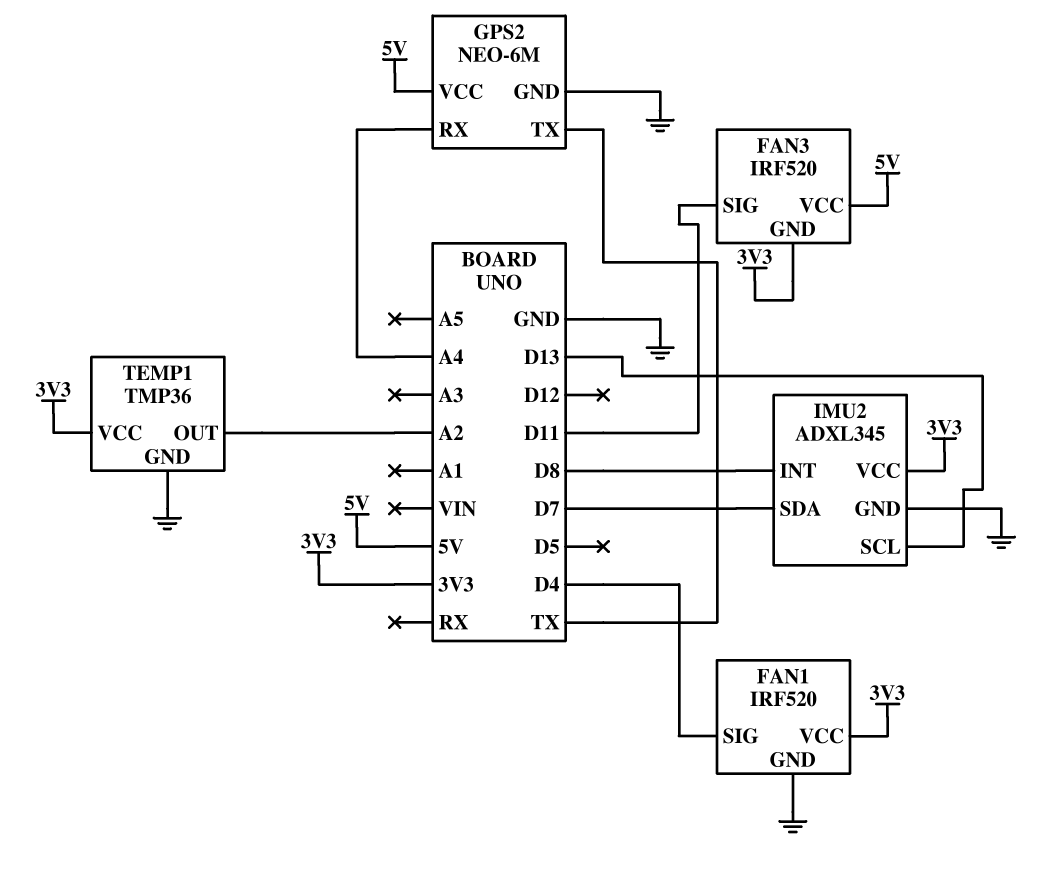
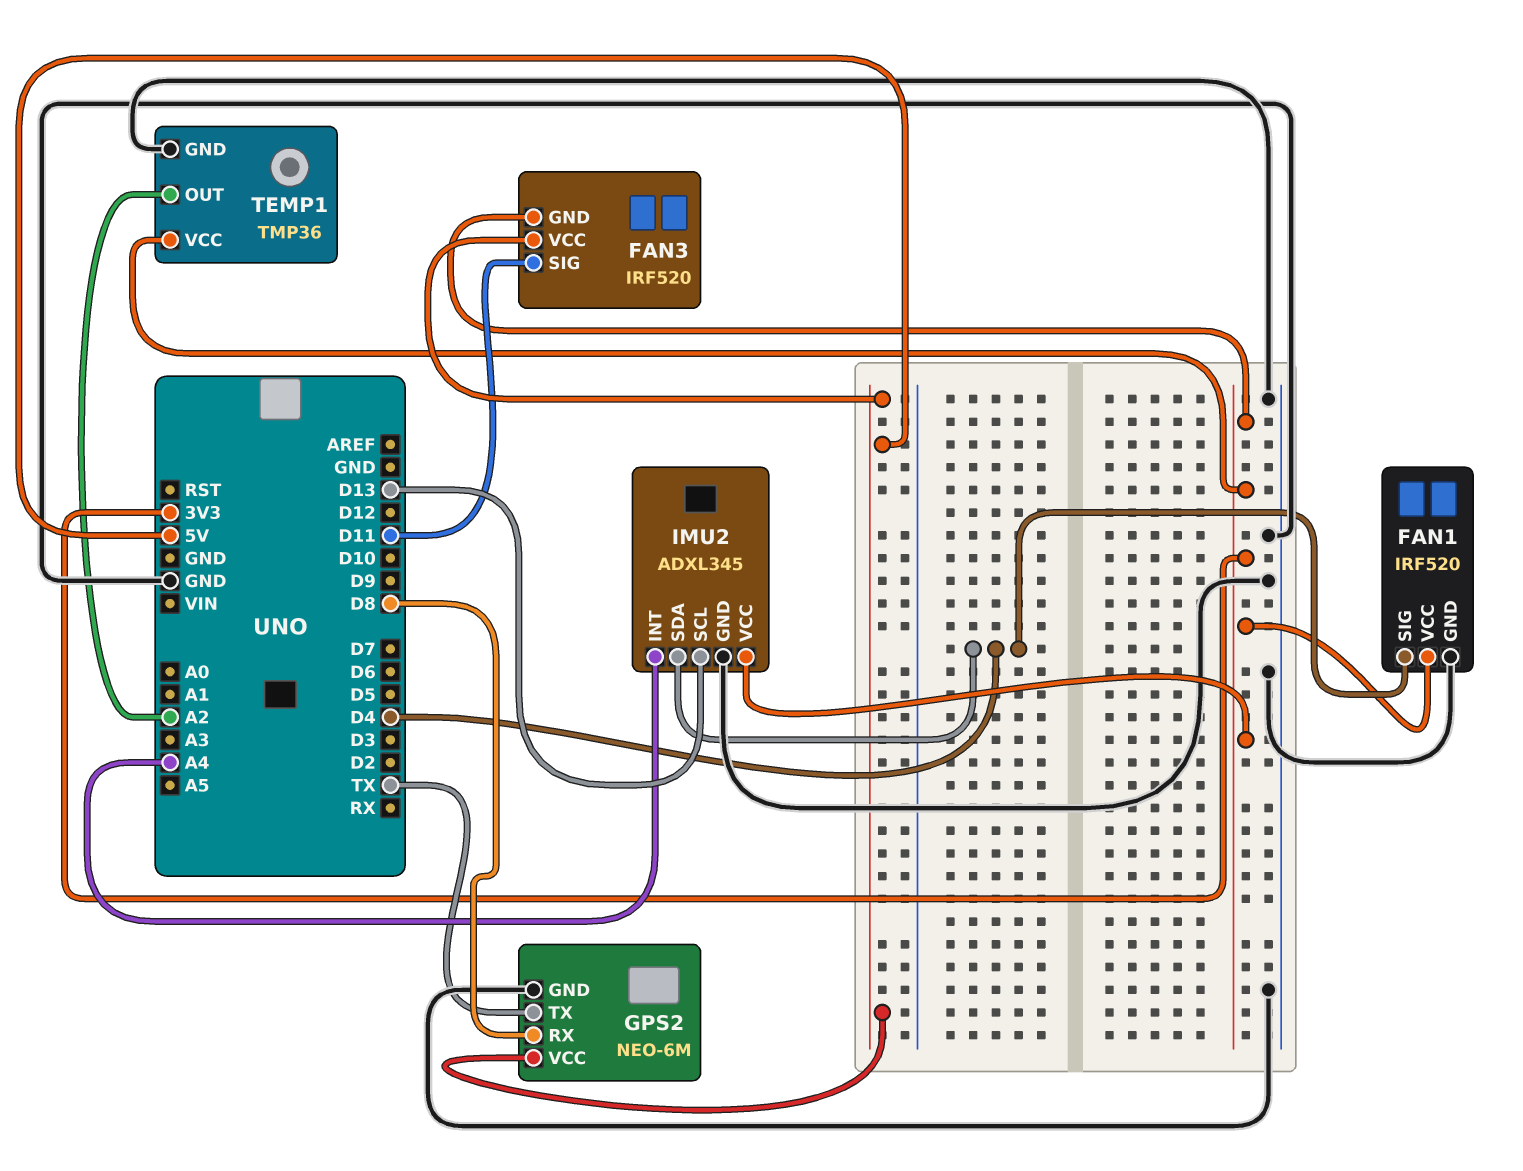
GPS2 pin RX: A4 -> D8
IMU2 pin INT: D8 -> A4
IMU2 pin SDA: D7 -> D4

